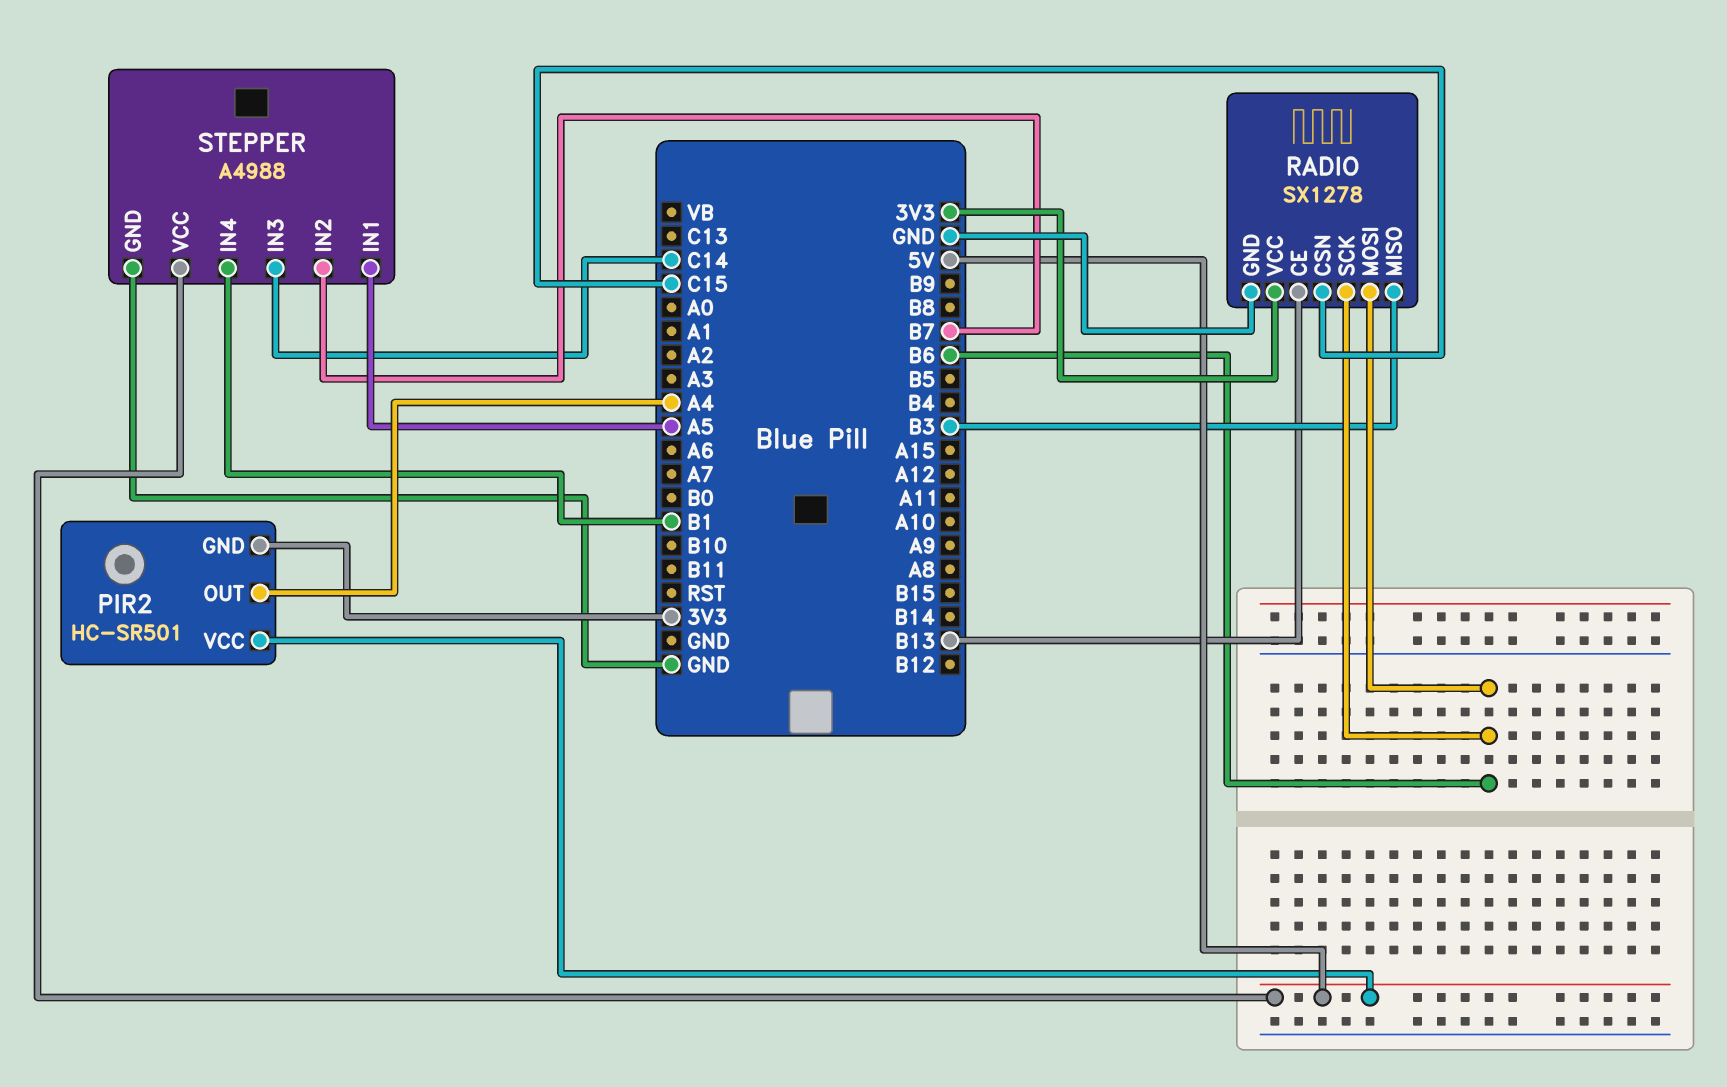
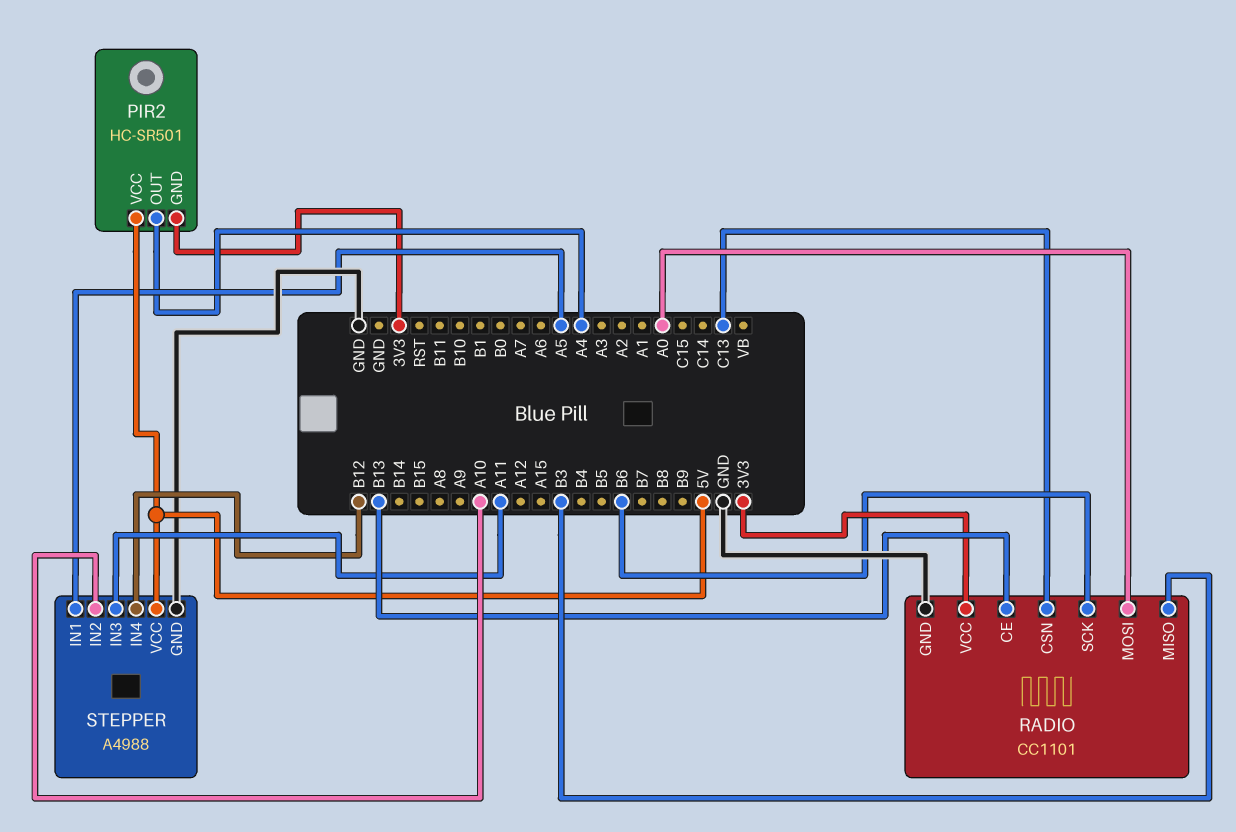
RADIO: SX1278 -> CC1101
RADIO pin CSN: C15 -> C13
RADIO pin MOSI: B6 -> A0
STEPPER pin IN2: B7 -> A10
STEPPER pin IN3: C14 -> A11
STEPPER pin IN4: B1 -> B12

